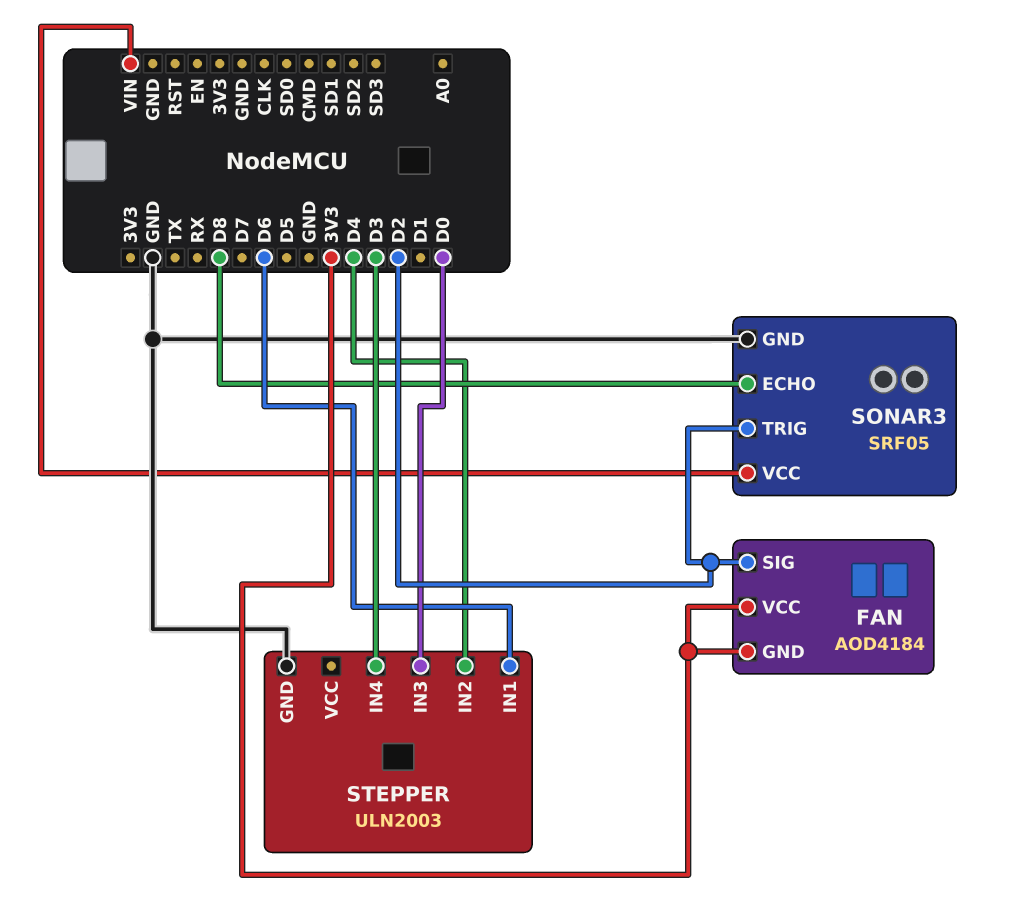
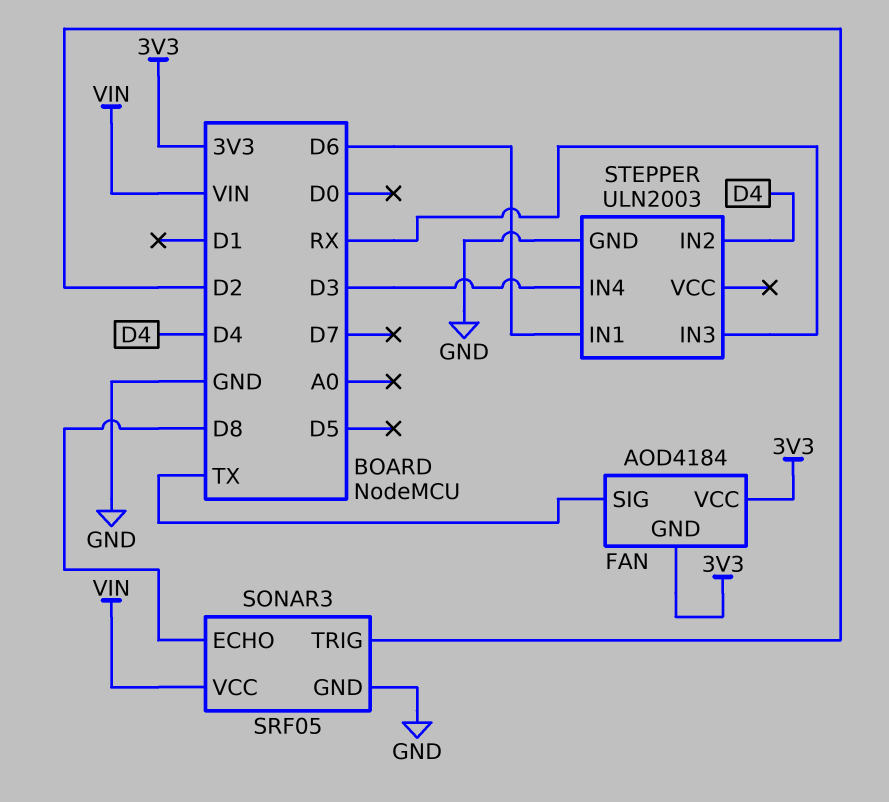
FAN pin SIG: D2 -> TX
STEPPER pin IN3: D0 -> RX

